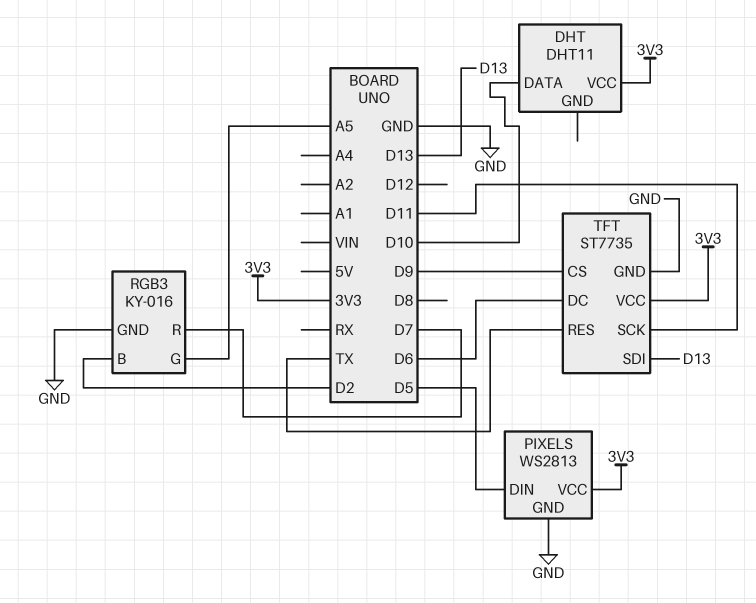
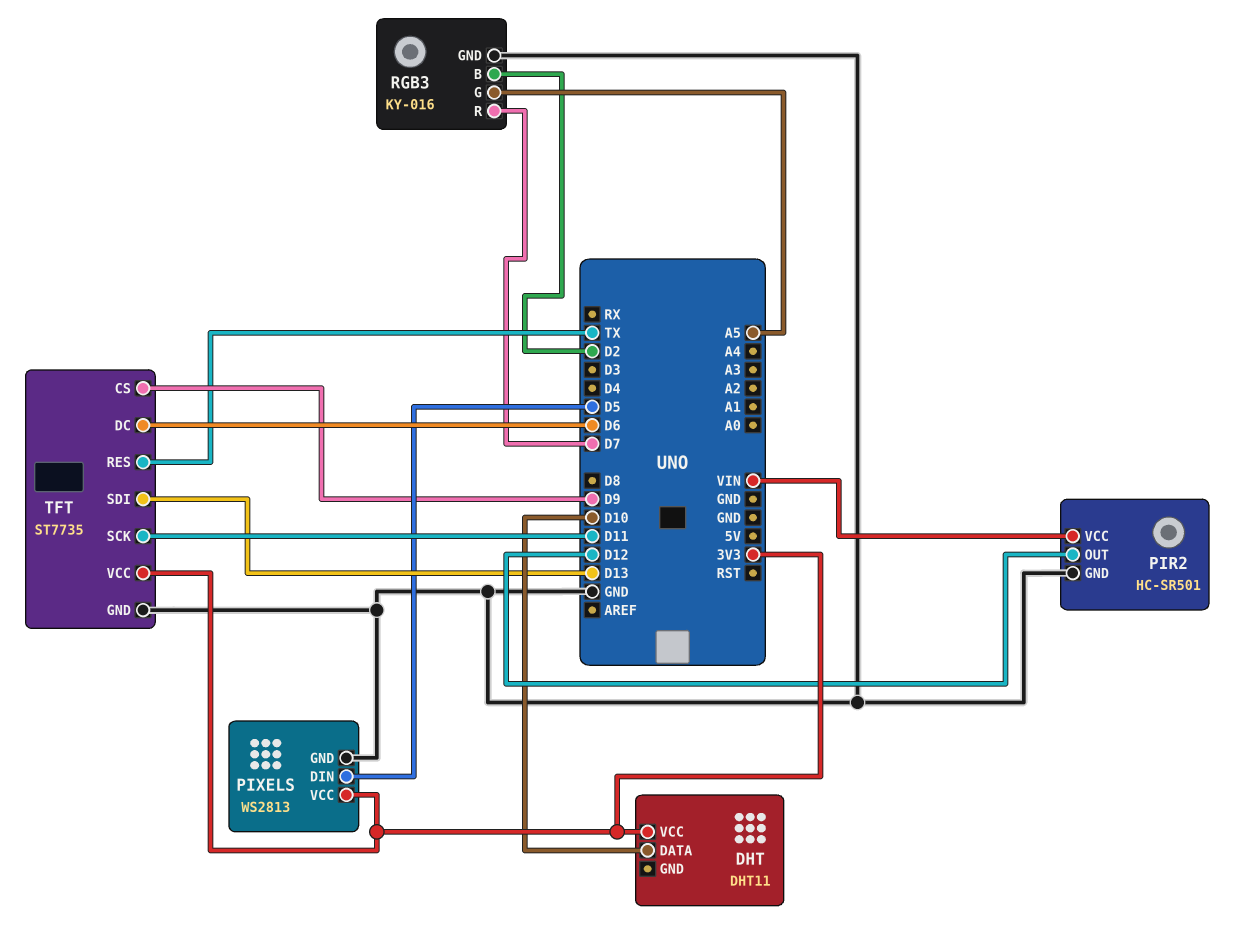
PIR2: none -> HC-SR501
PIR2 pin GND: none -> GND
PIR2 pin OUT: none -> D12
PIR2 pin VCC: none -> VIN

